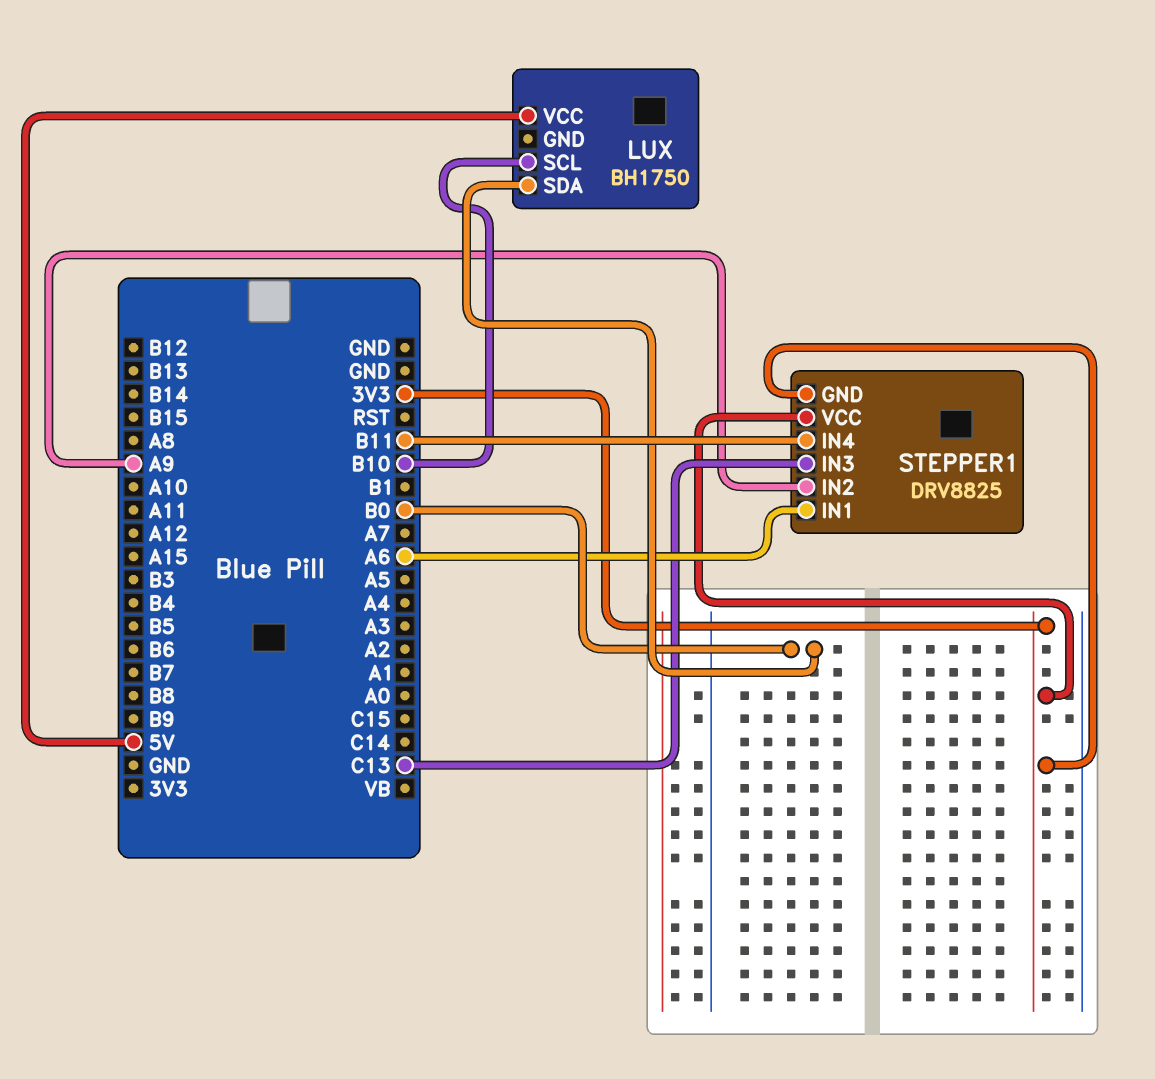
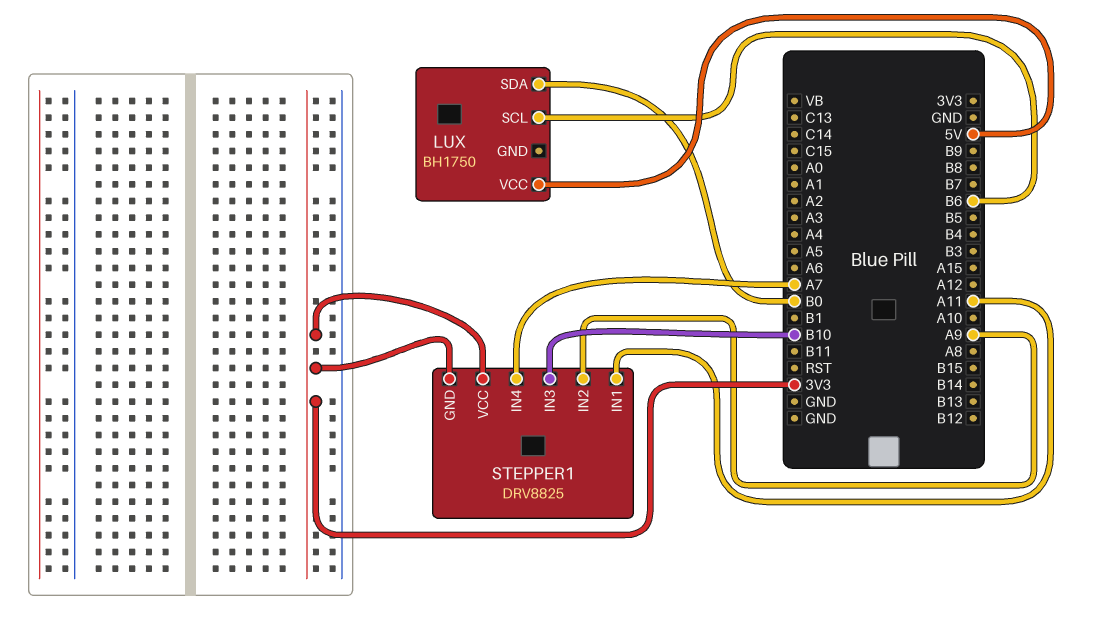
LUX pin SCL: B10 -> B6
STEPPER1 pin IN1: A6 -> A11
STEPPER1 pin IN3: C13 -> B10
STEPPER1 pin IN4: B11 -> A7

